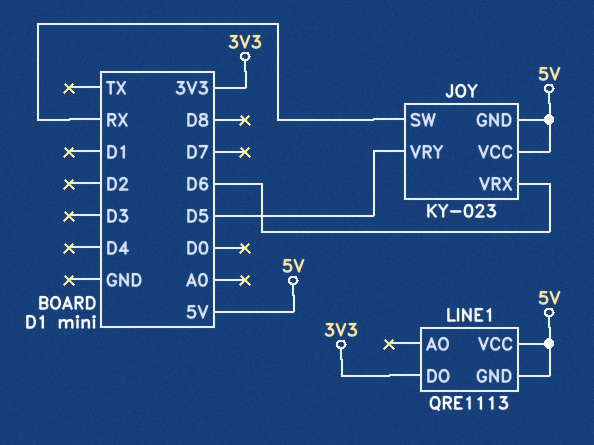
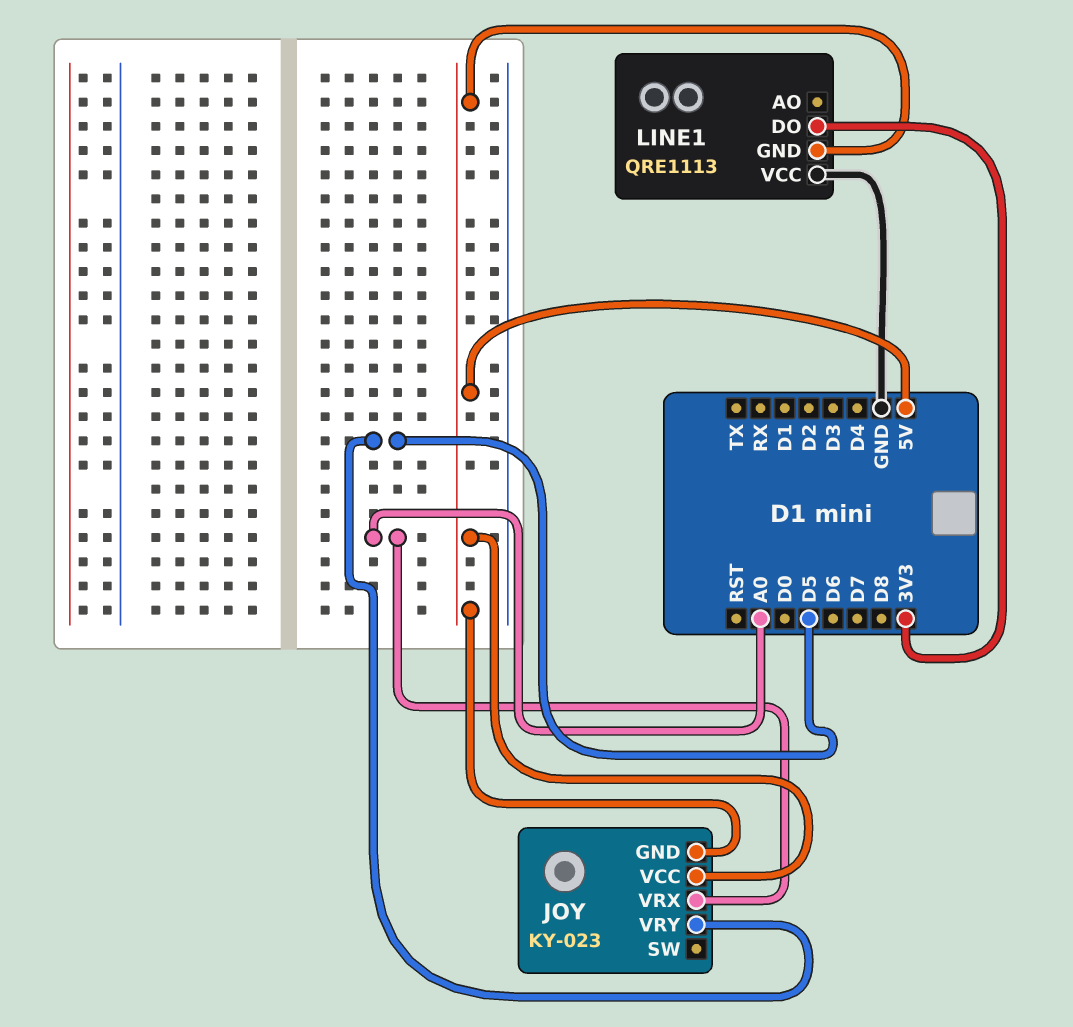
JOY pin SW: RX -> none
JOY pin VRX: D6 -> A0
LINE1 pin VCC: 5V -> GND

